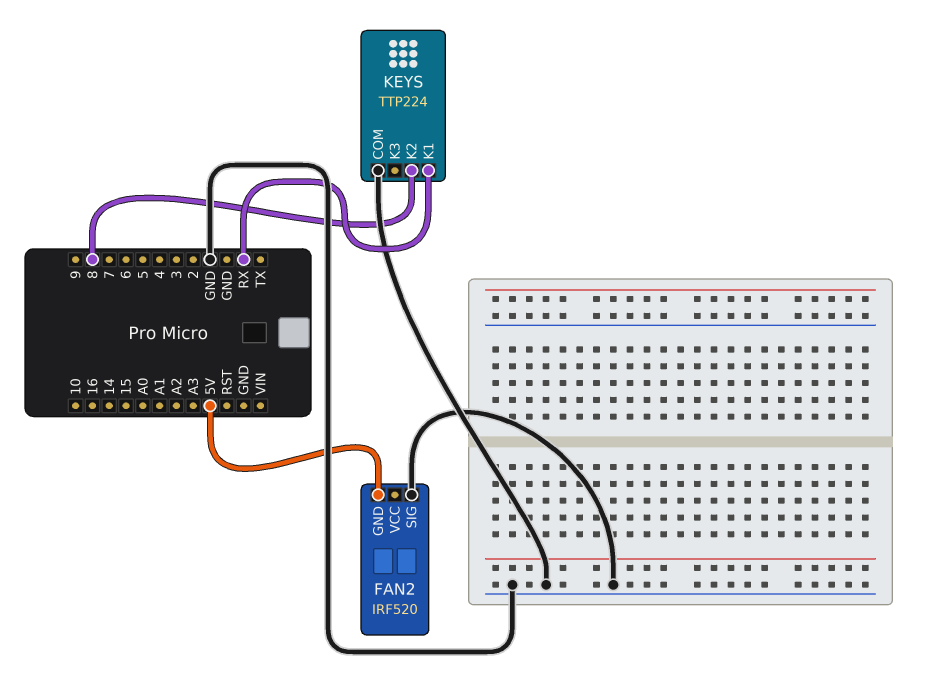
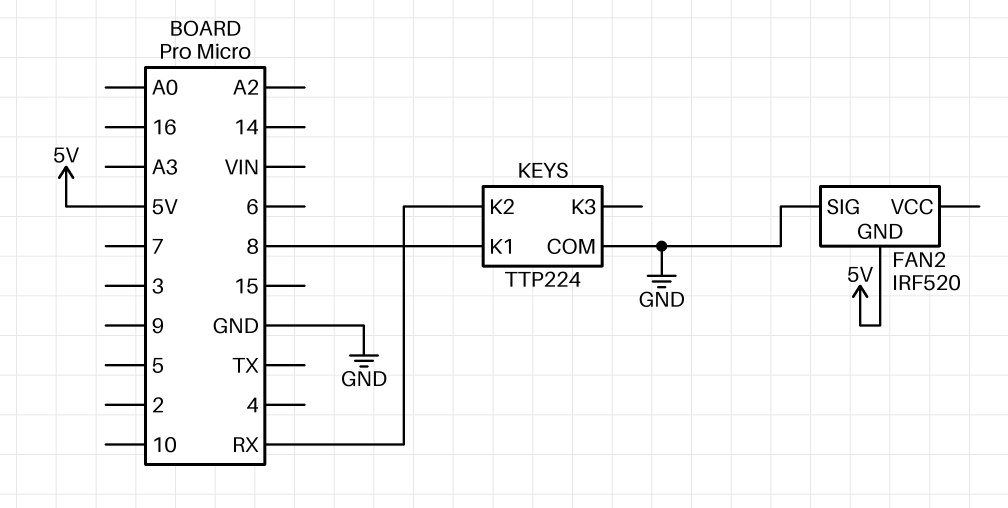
KEYS pin K1: RX -> 8
KEYS pin K2: 8 -> RX

